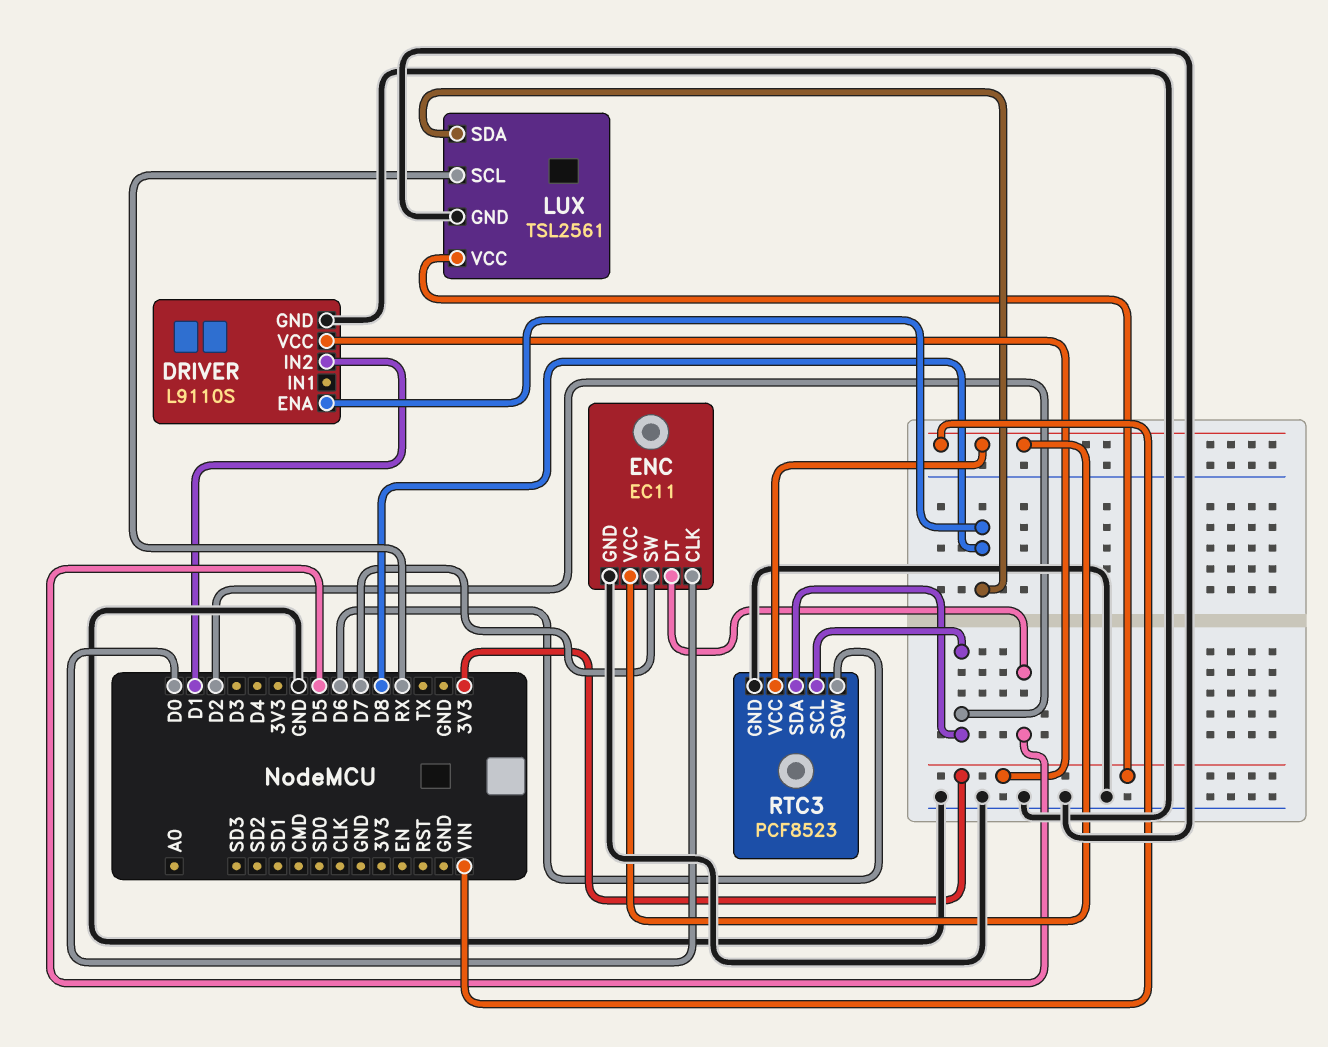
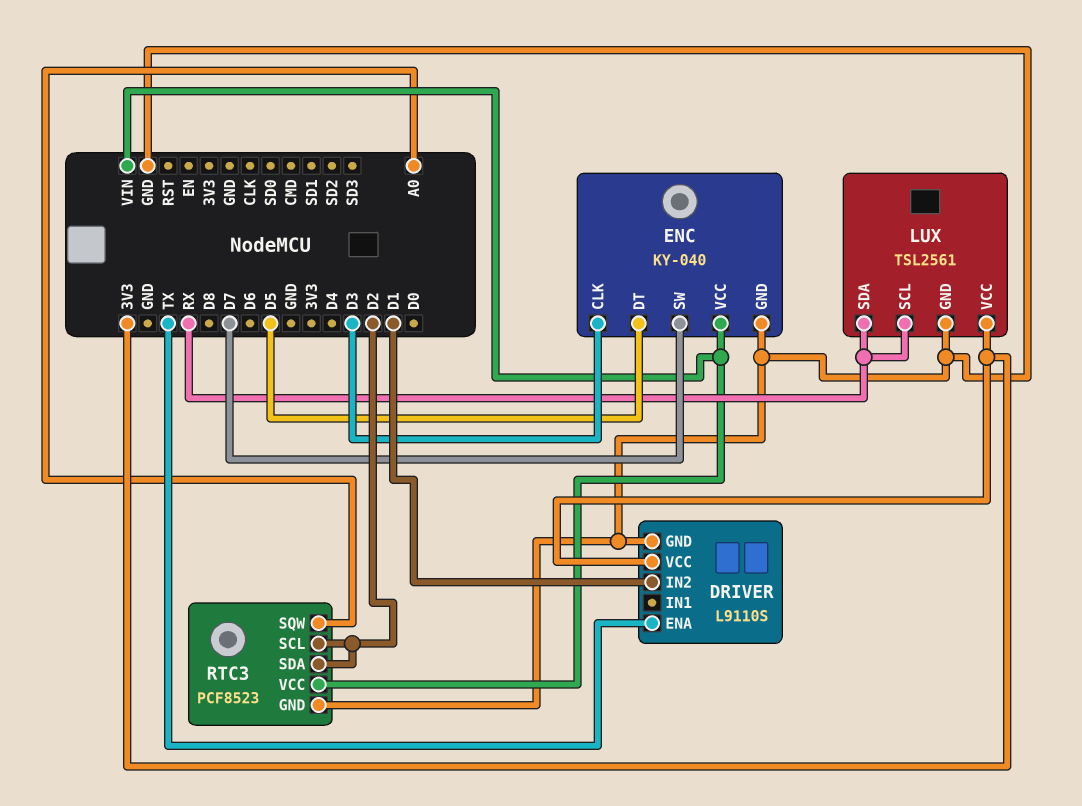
DRIVER pin ENA: D8 -> TX
ENC: EC11 -> KY-040
ENC pin CLK: D0 -> D3
LUX pin SDA: D8 -> RX
RTC3 pin SQW: D6 -> A0

